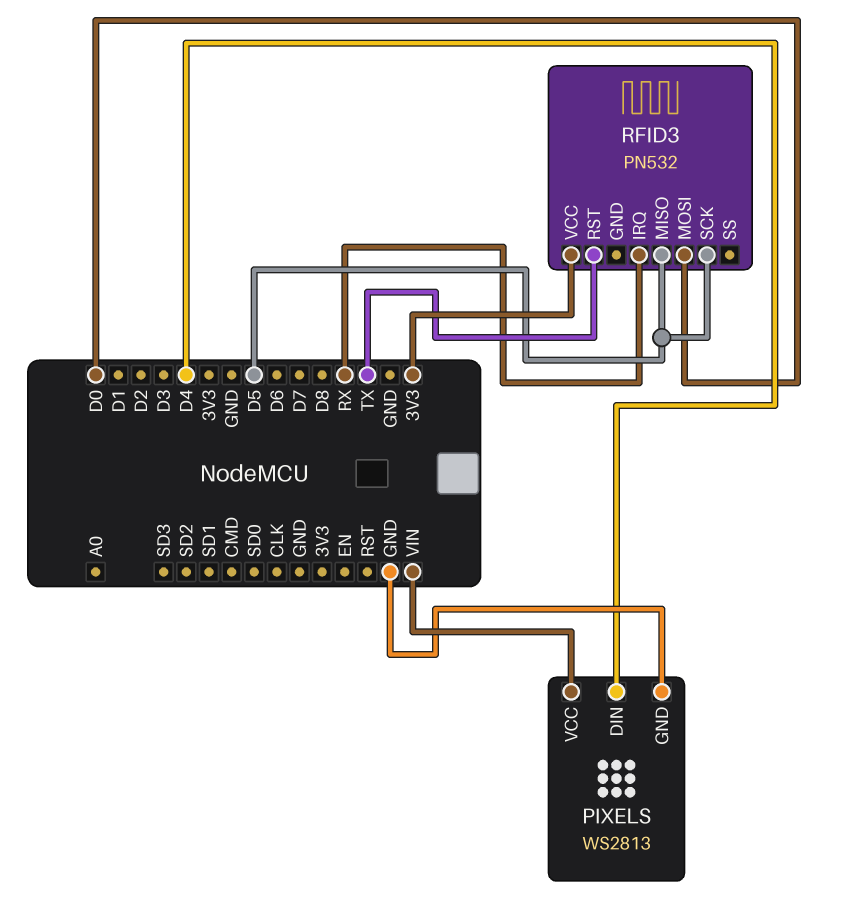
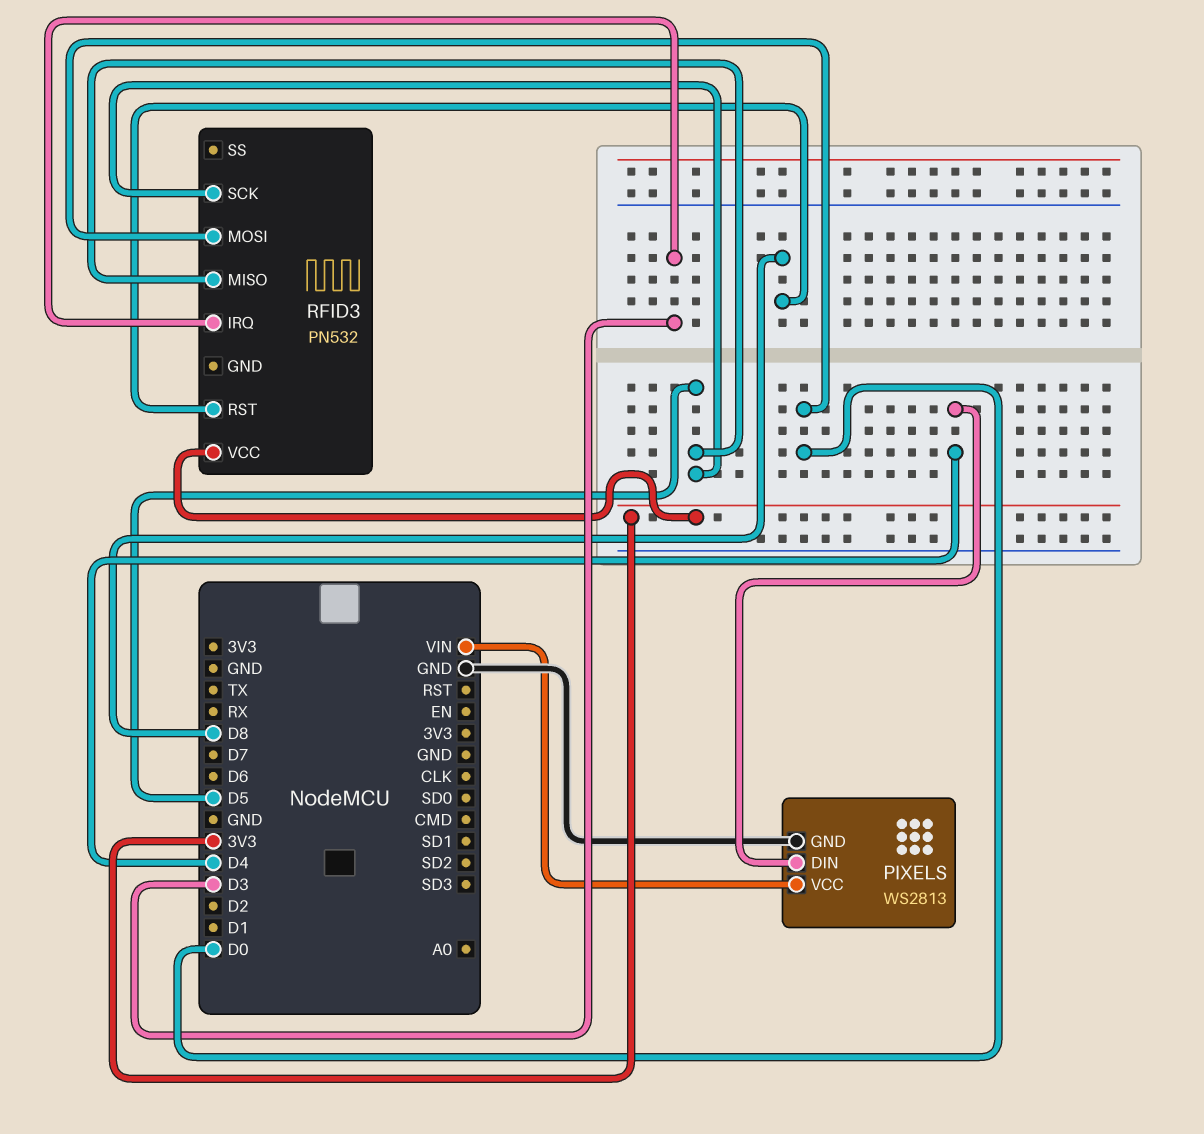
RFID3 pin IRQ: RX -> D3
RFID3 pin RST: TX -> D8

